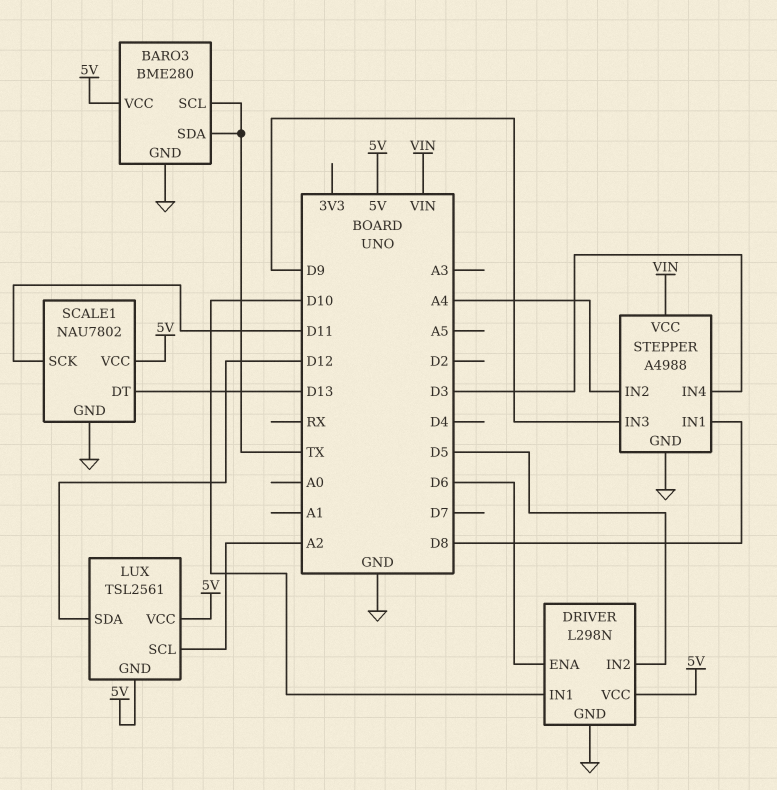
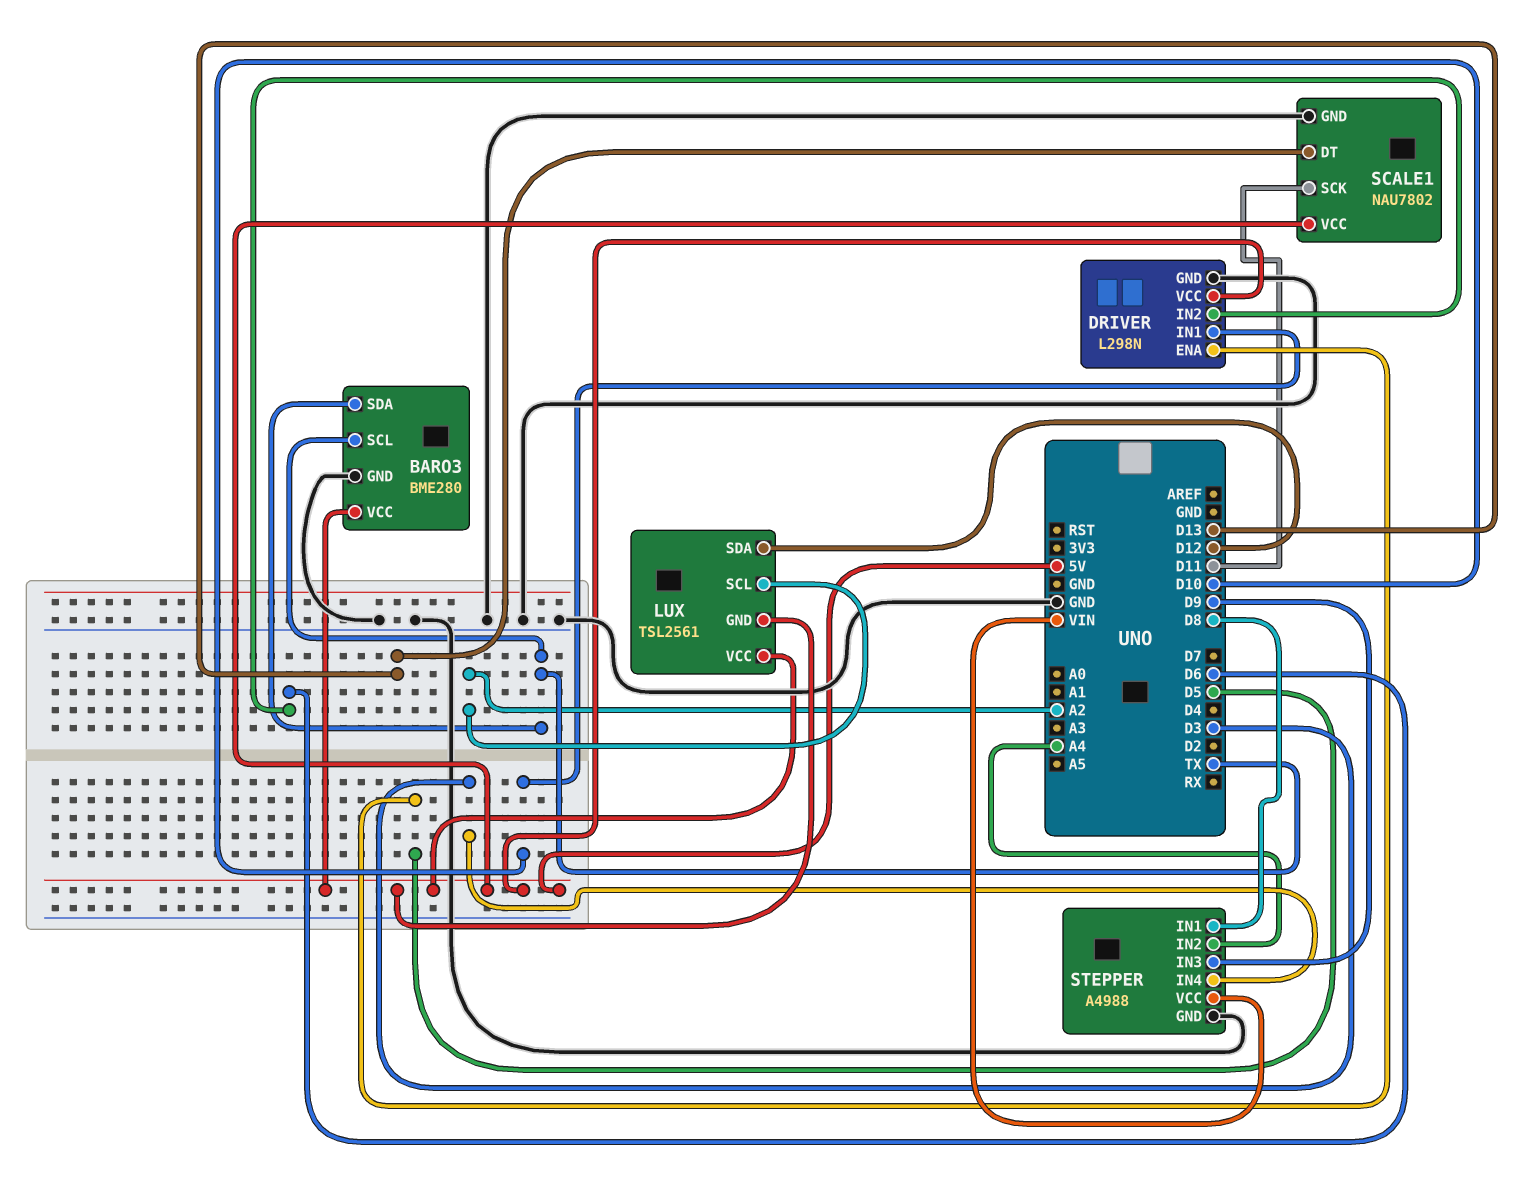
DRIVER pin ENA: D6 -> D5
DRIVER pin IN2: D5 -> D6

